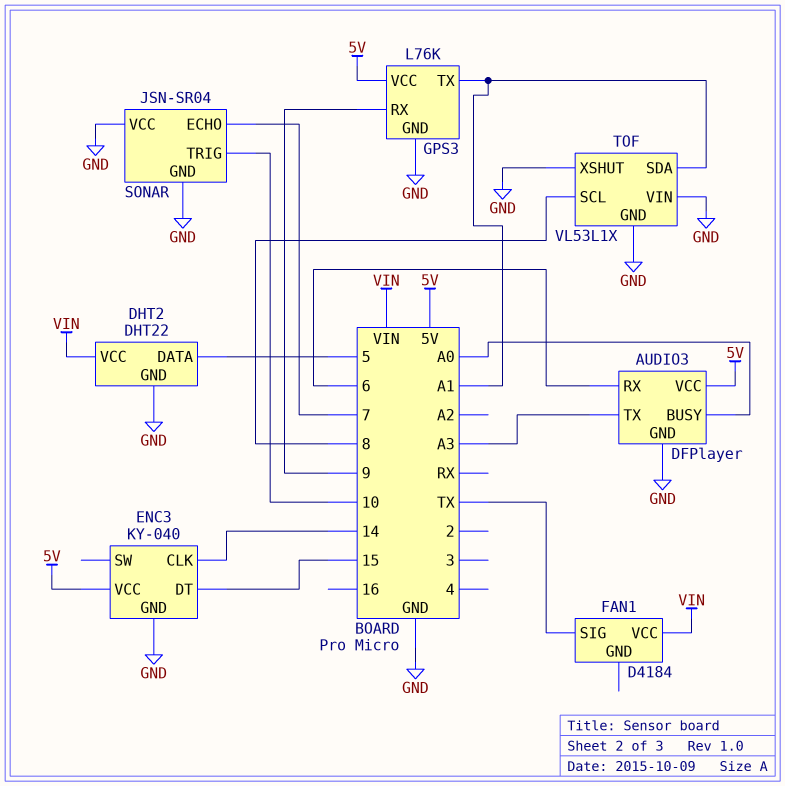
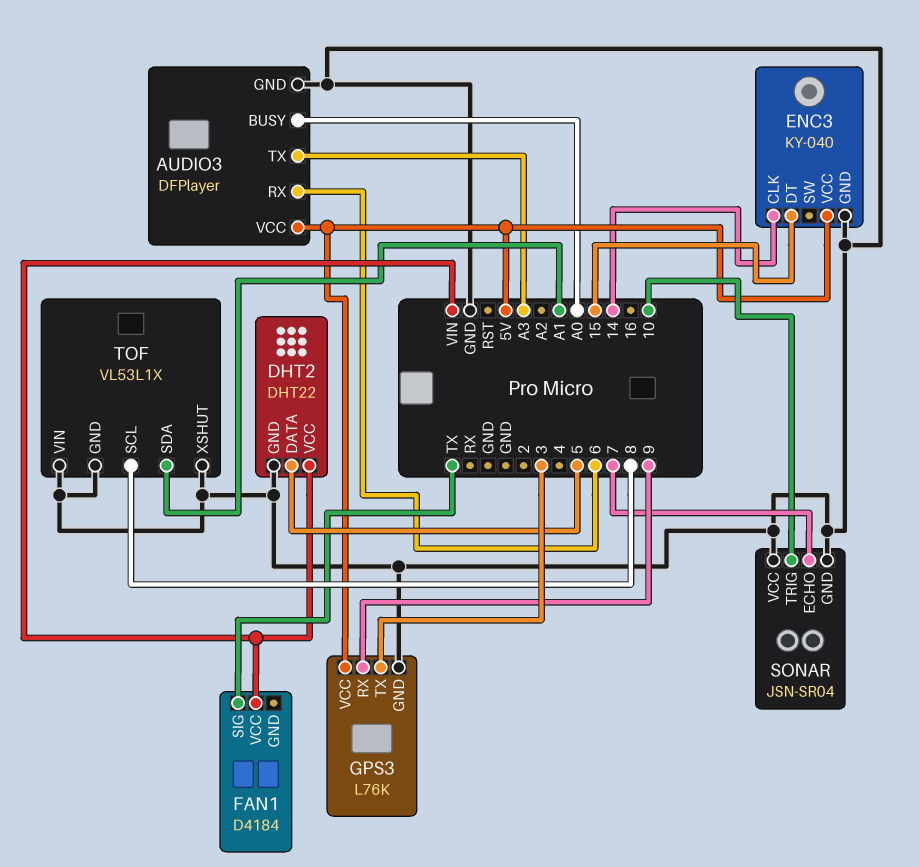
GPS3 pin TX: A1 -> 3

